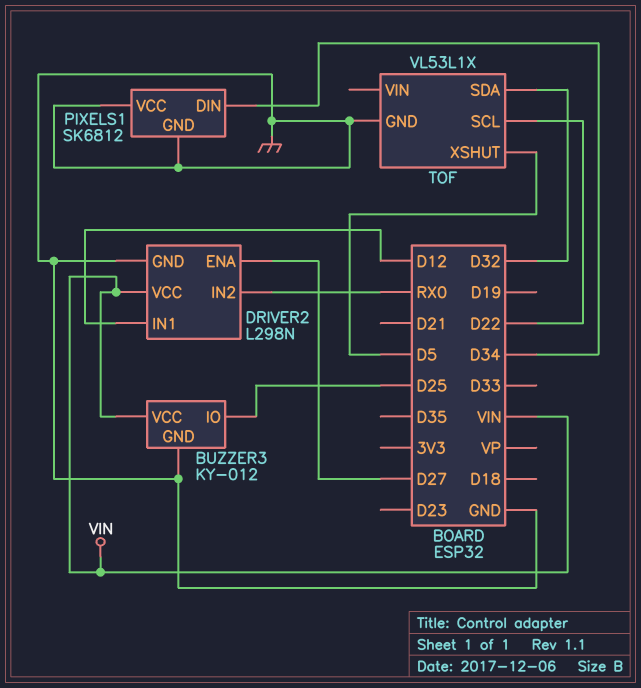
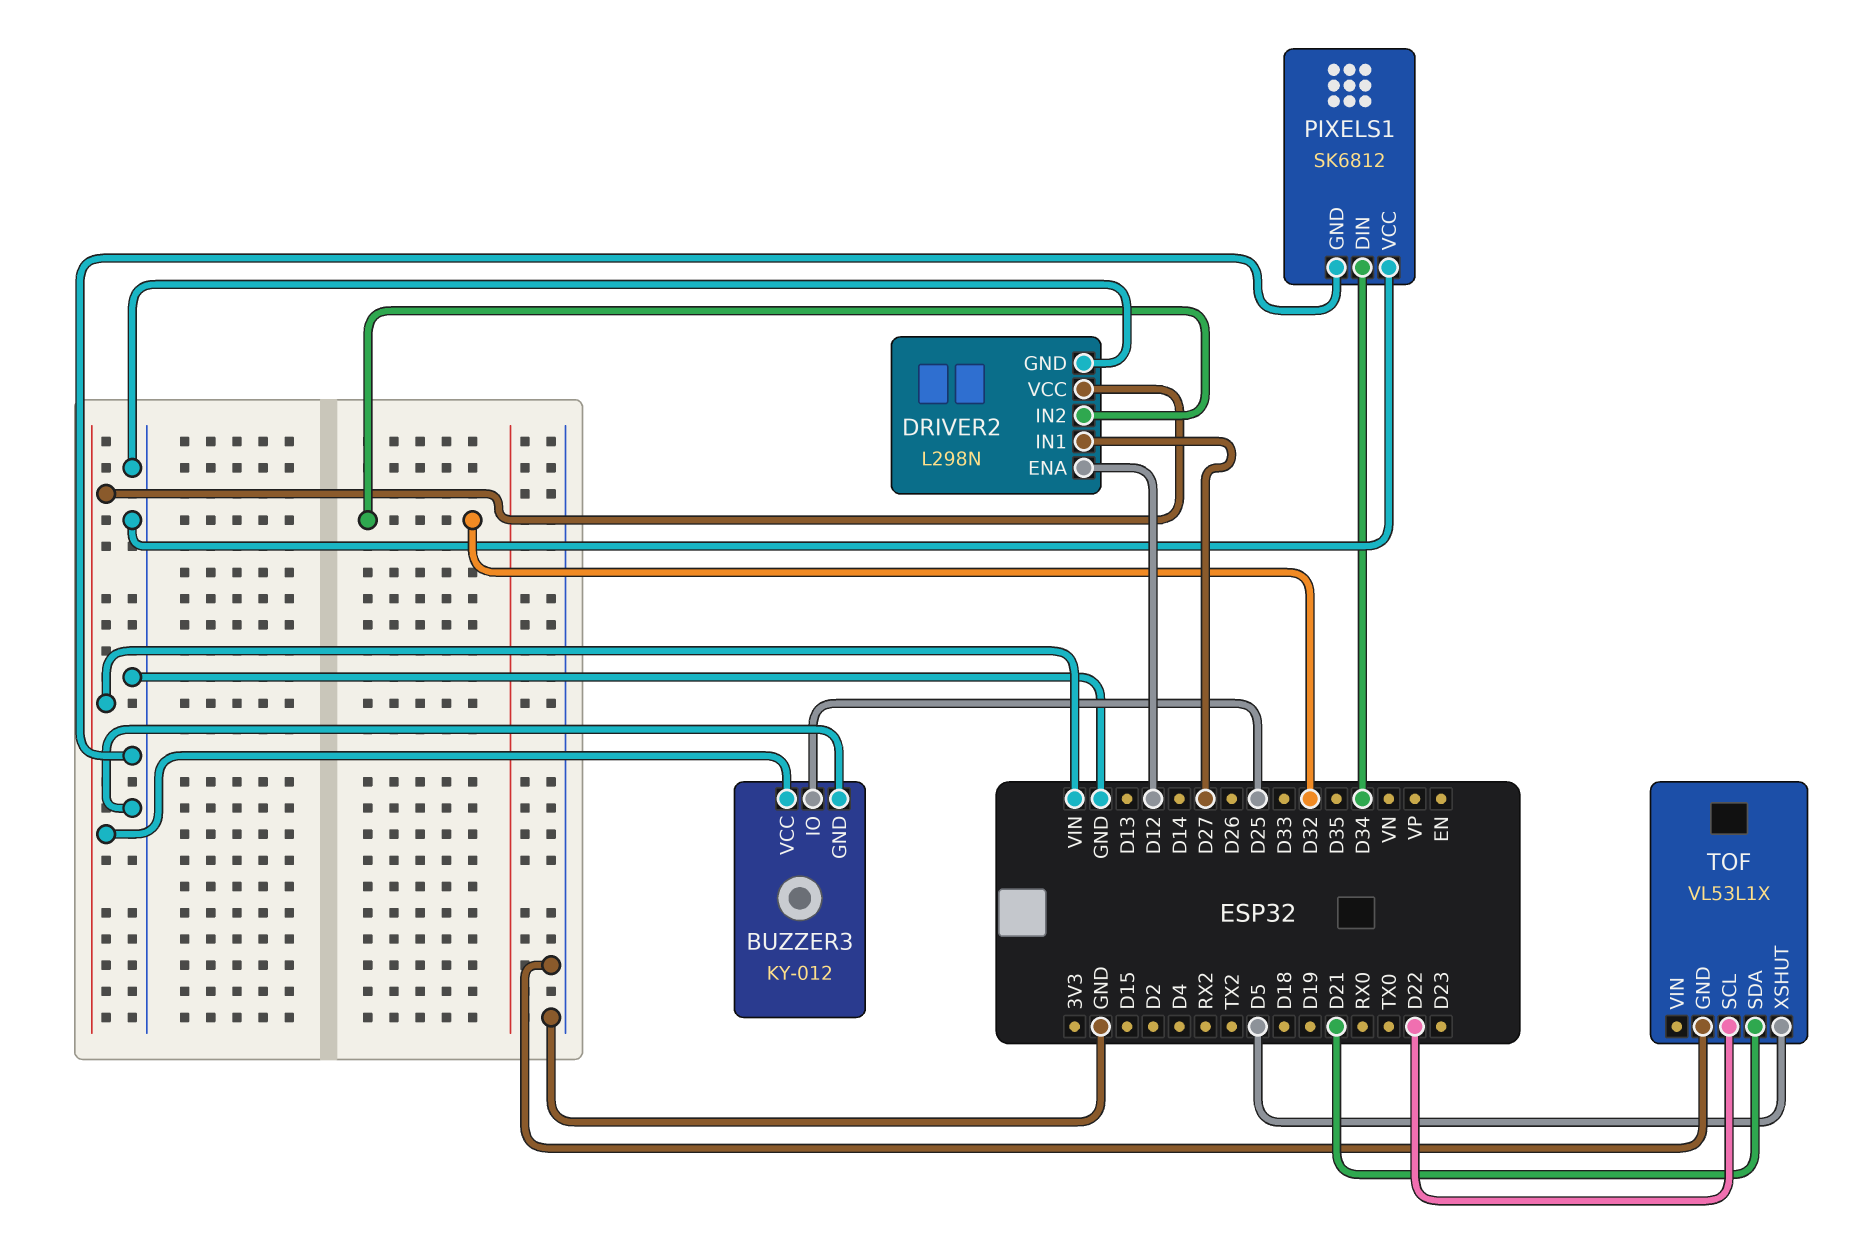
DRIVER2 pin ENA: D27 -> D12
DRIVER2 pin IN1: D12 -> D27
DRIVER2 pin IN2: RX0 -> D32
TOF pin SDA: D32 -> D21

